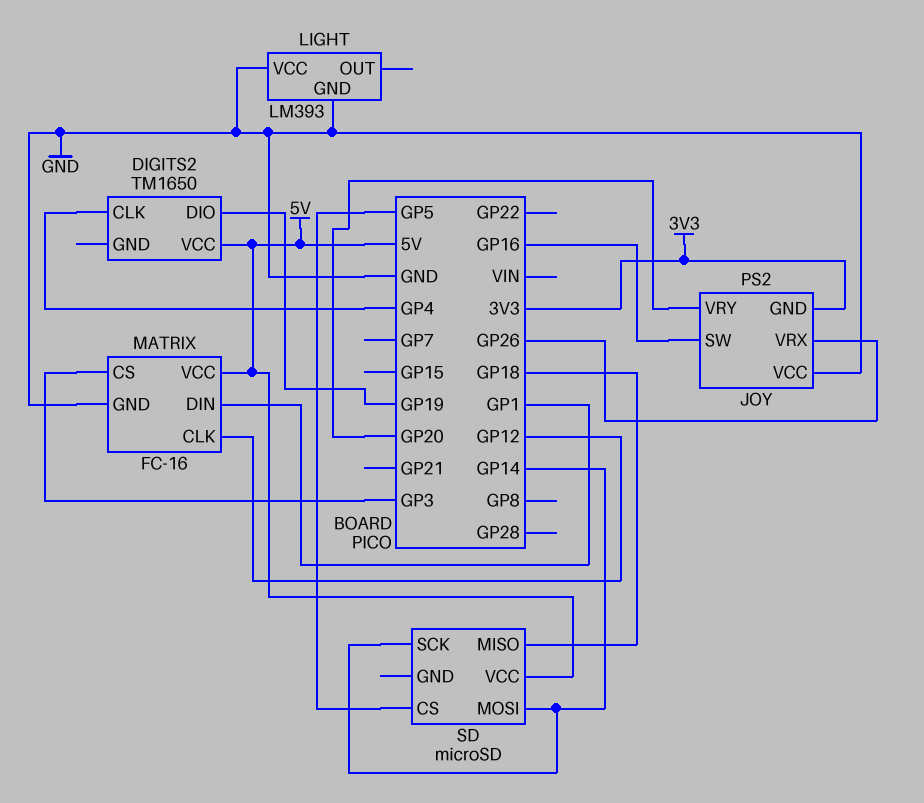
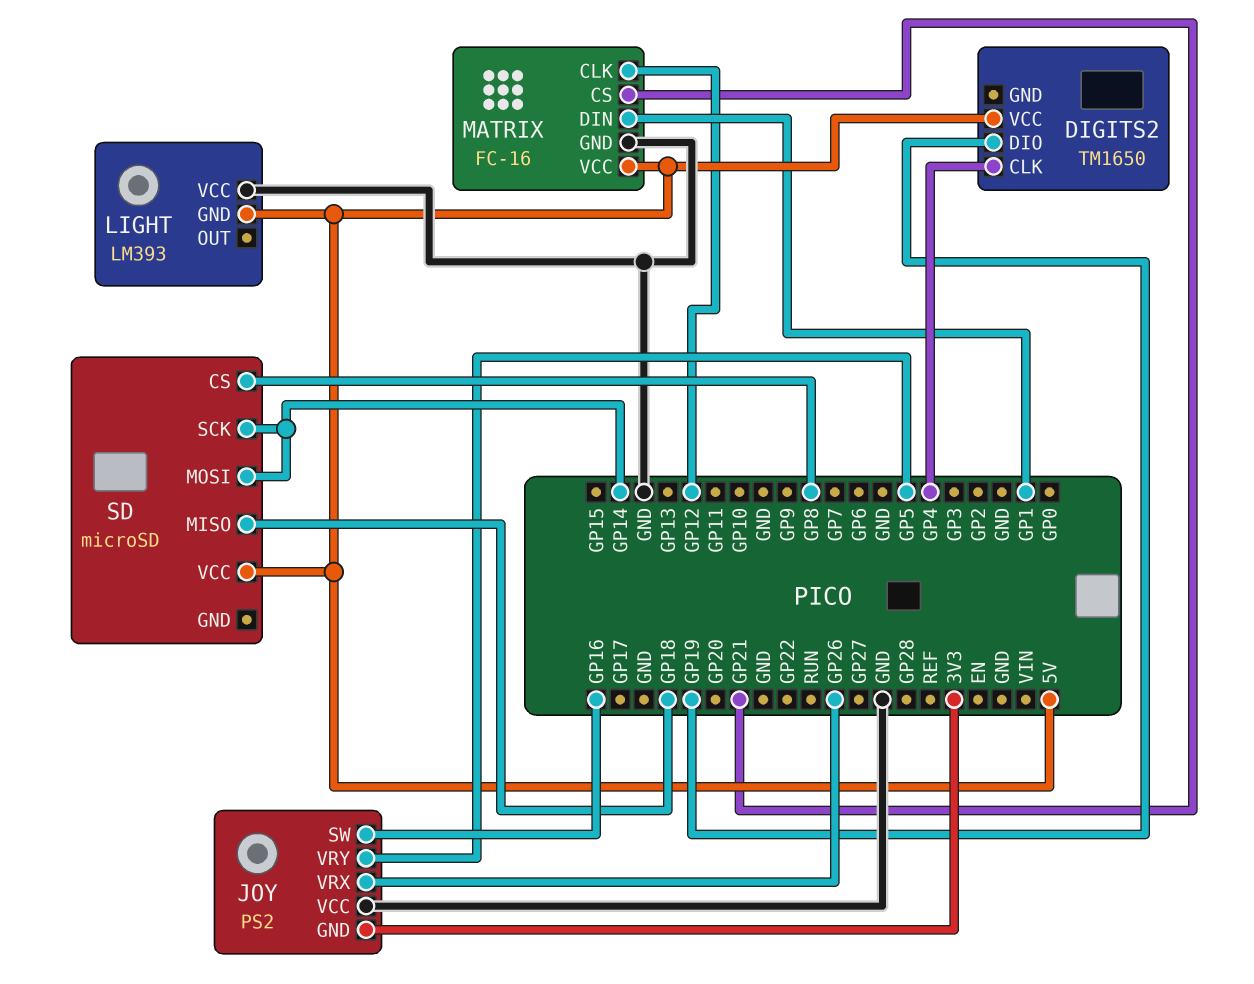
JOY pin VRY: GP20 -> GP5
LIGHT pin GND: GND -> 5V
MATRIX pin CS: GP3 -> GP21
SD pin CS: GP5 -> GP8

